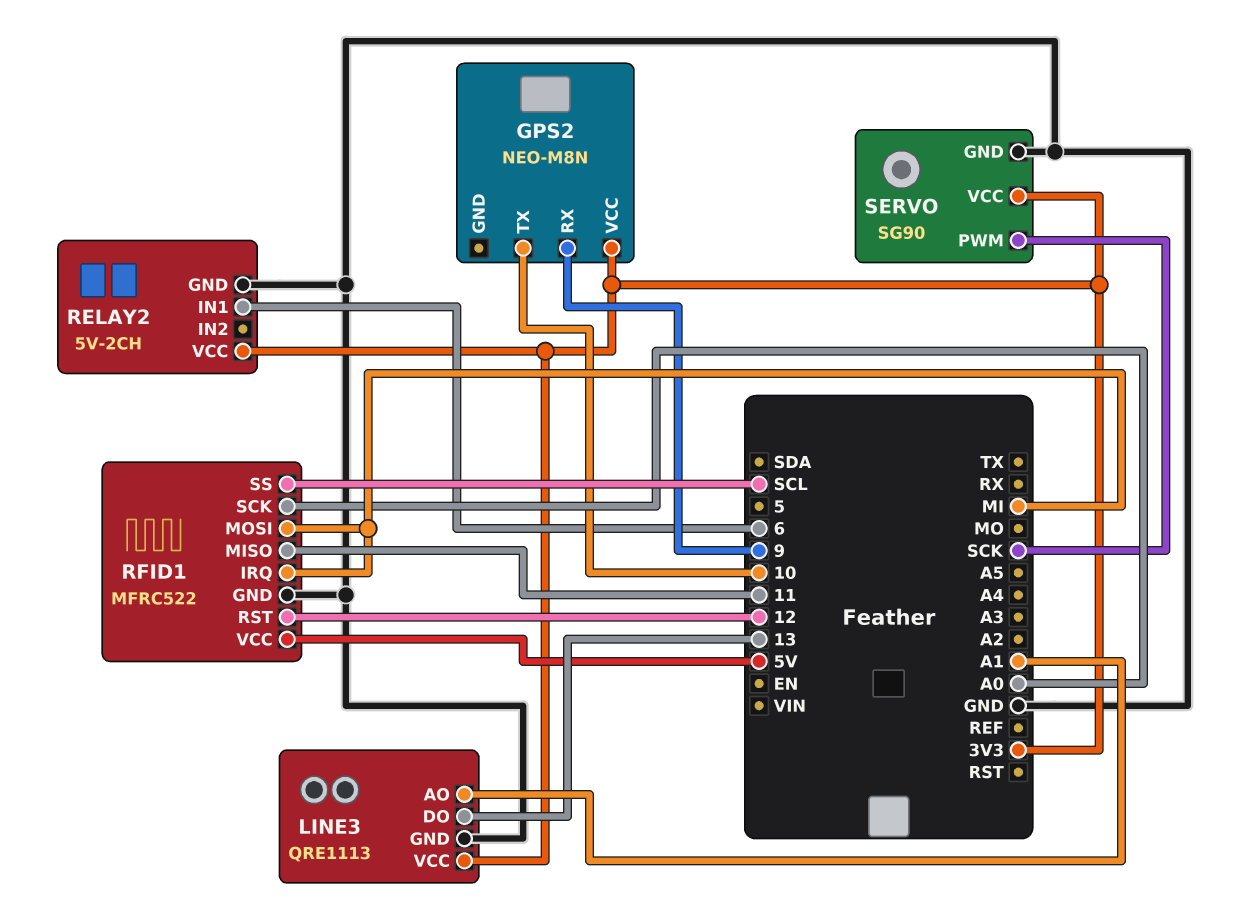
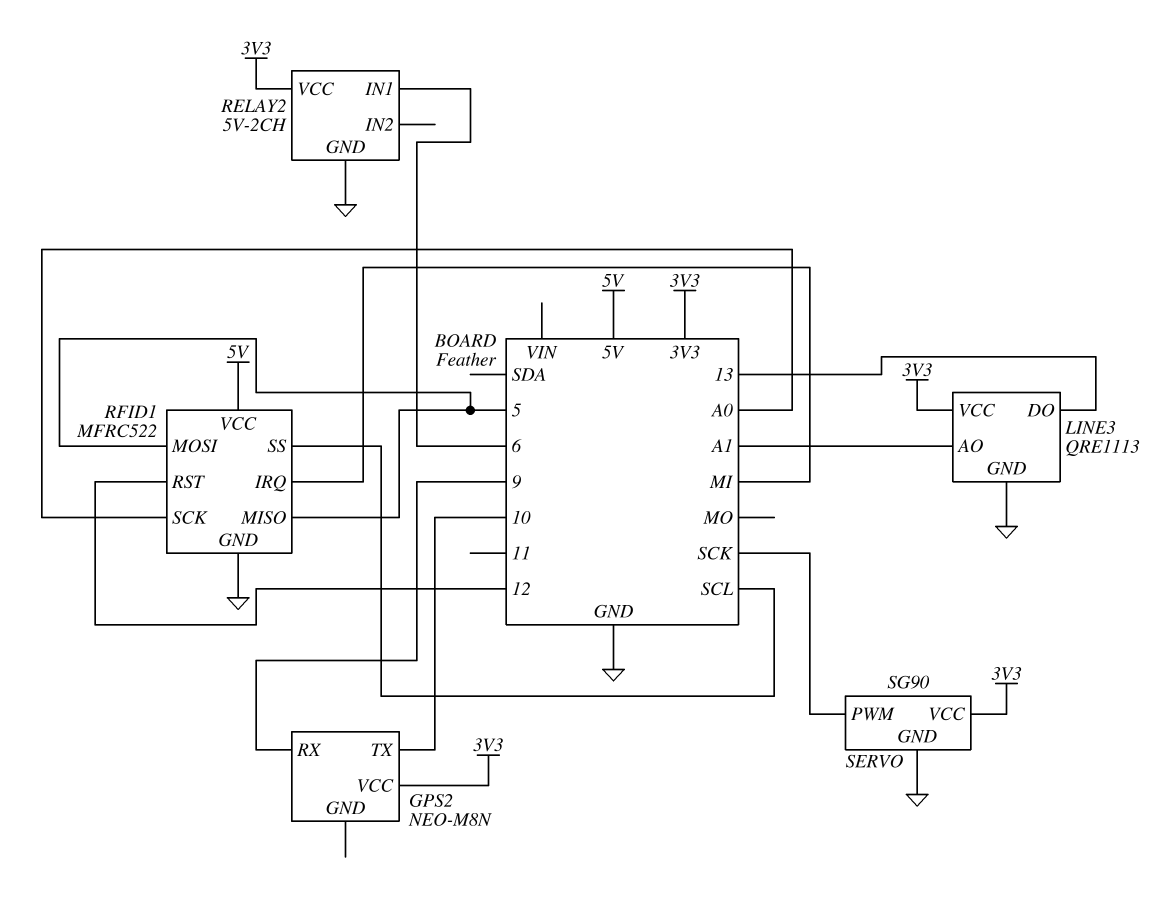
RFID1 pin MISO: 11 -> 5
RFID1 pin MOSI: MI -> 5

